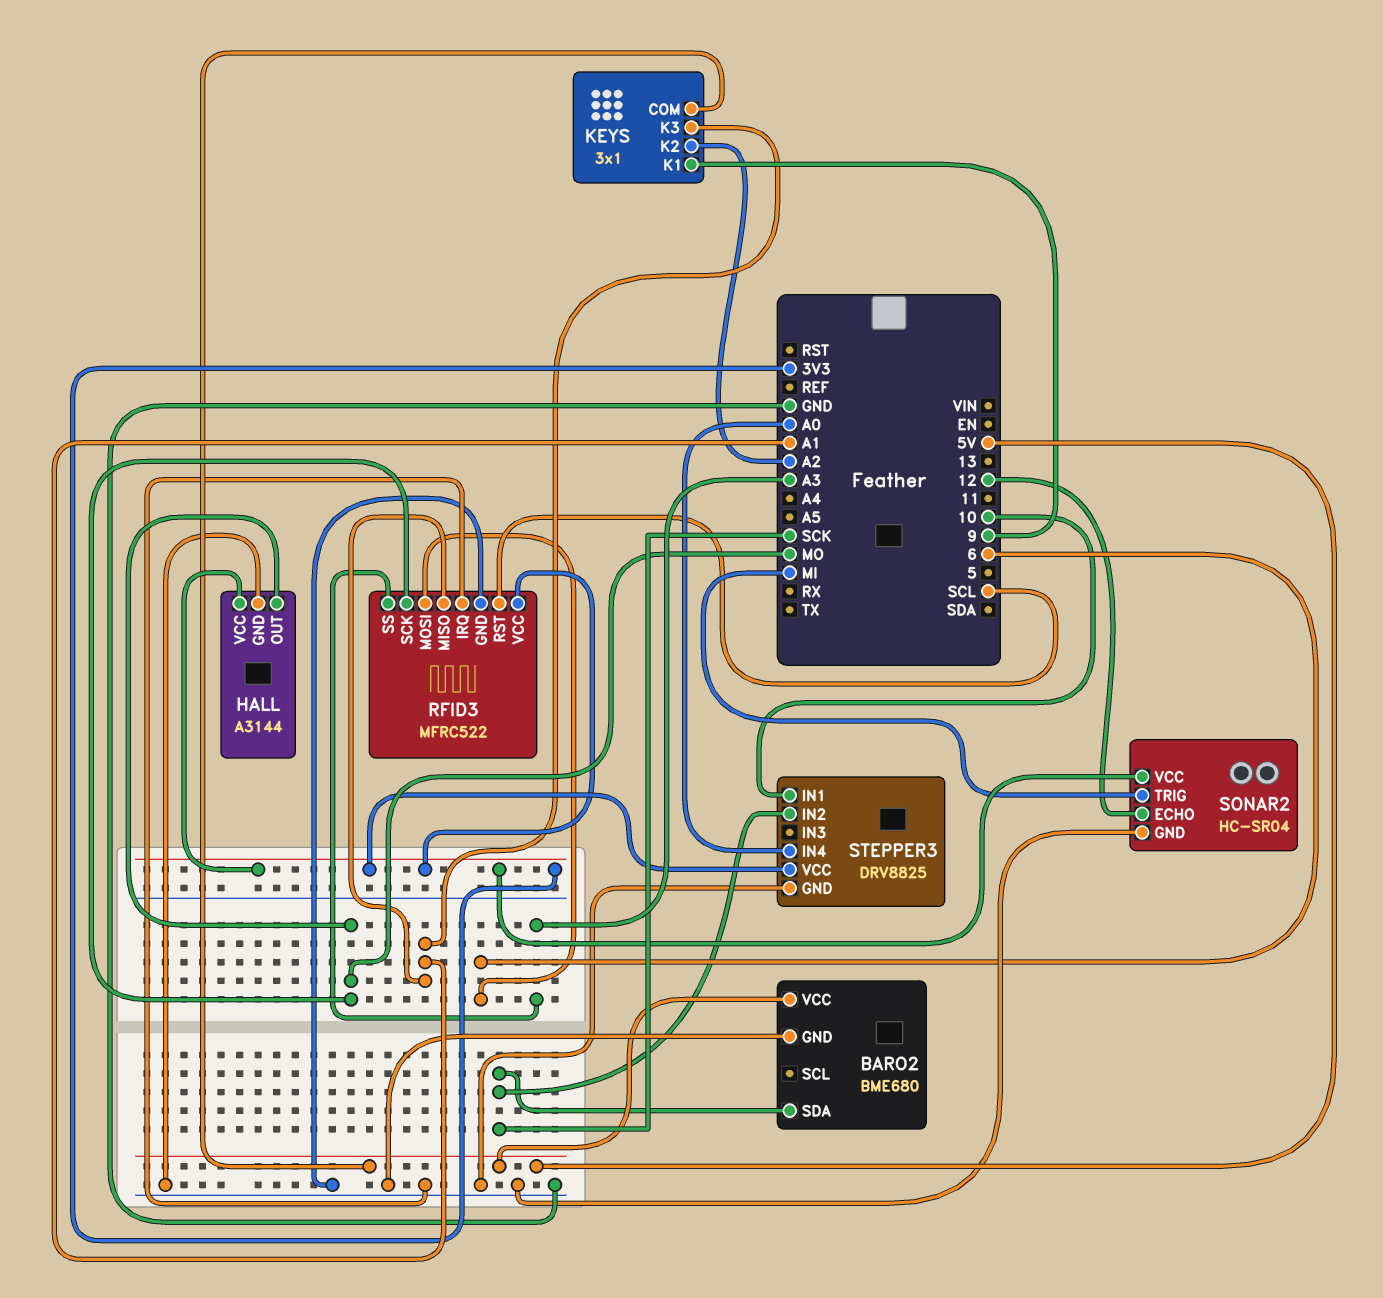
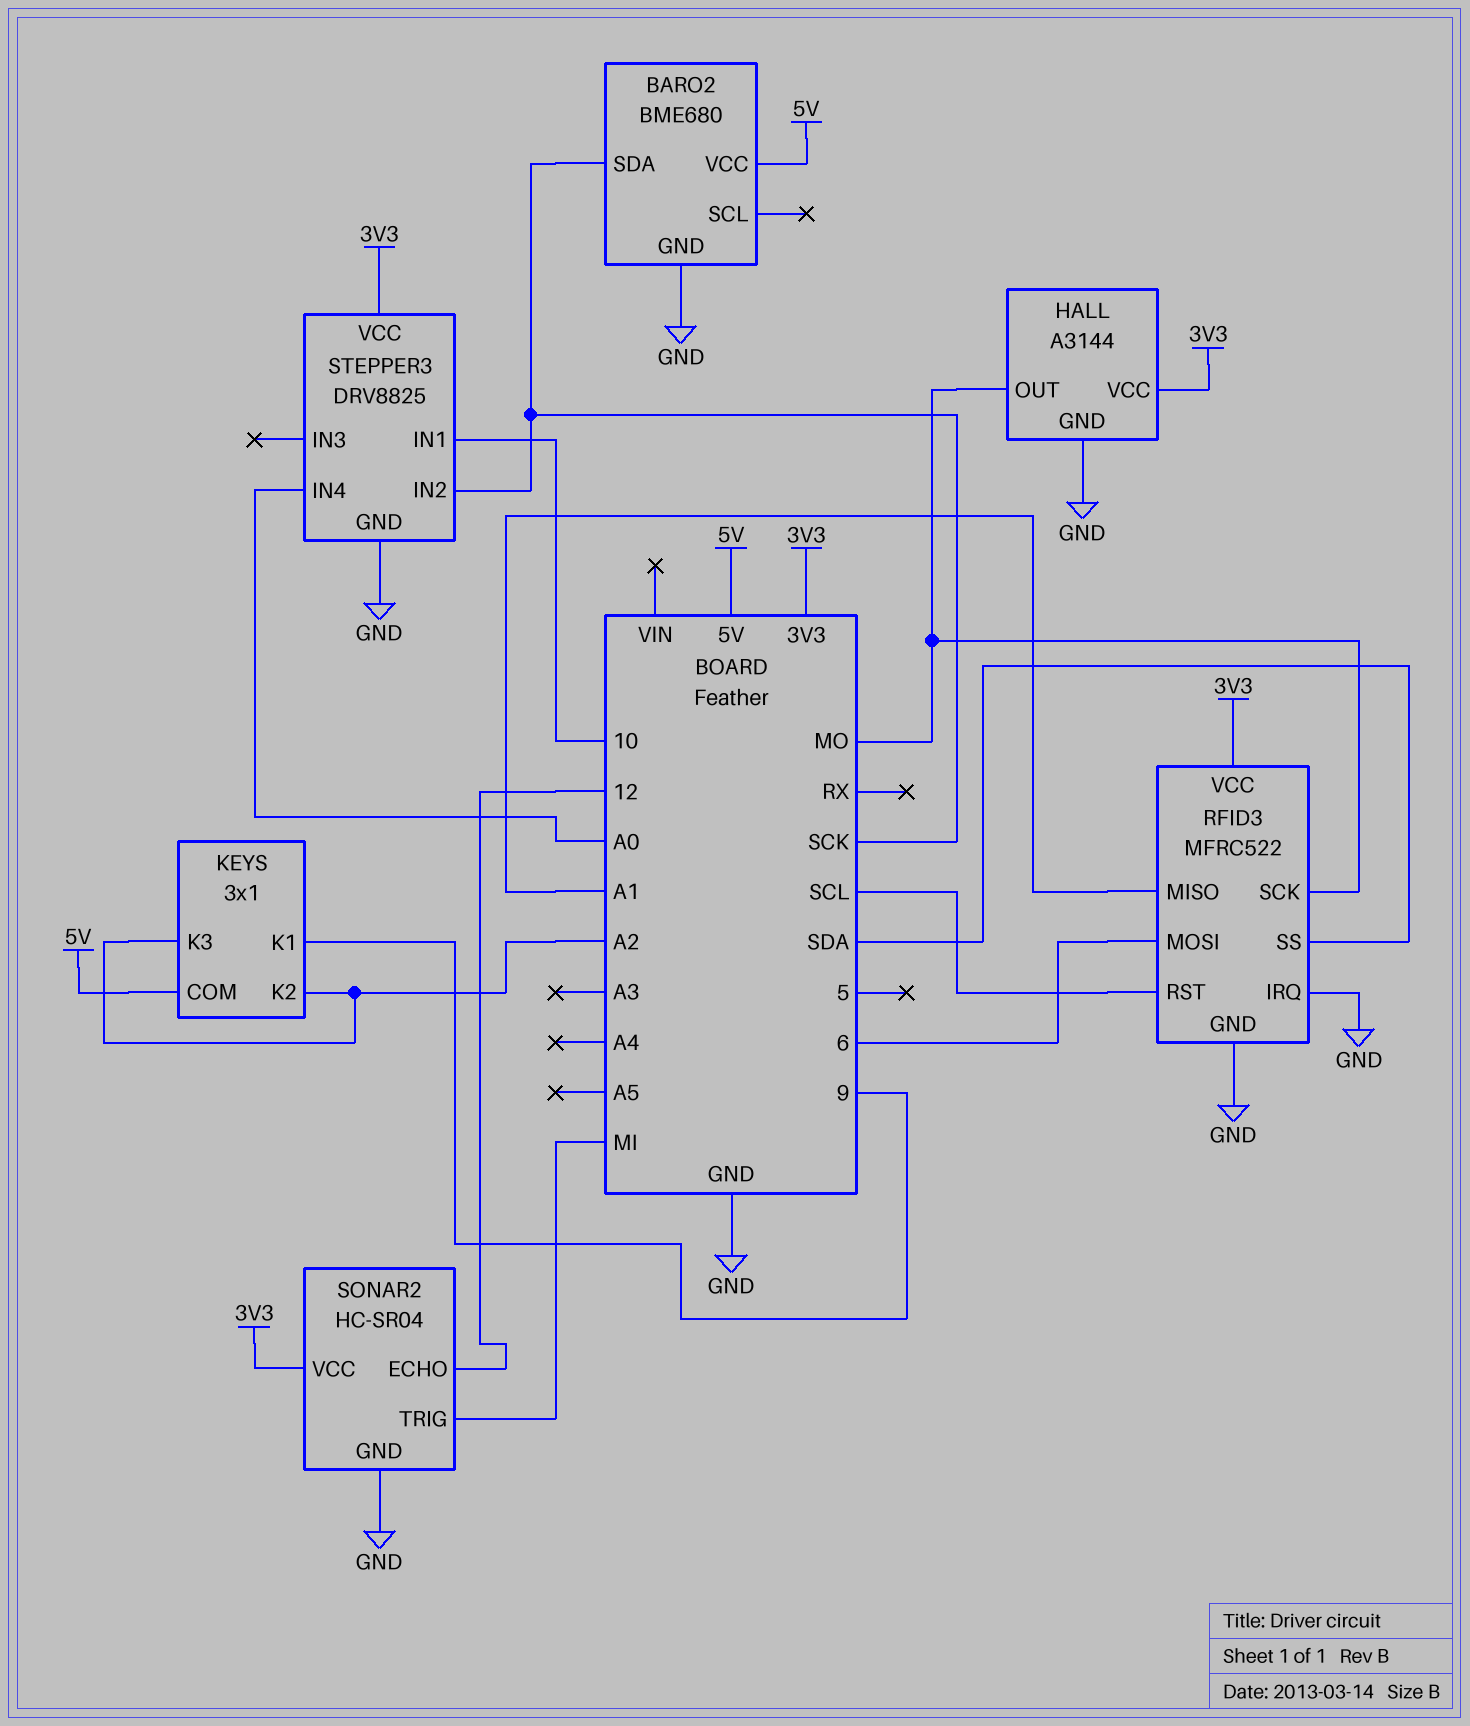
KEYS pin K3: A1 -> A2
RFID3 pin SS: A3 -> SDA

